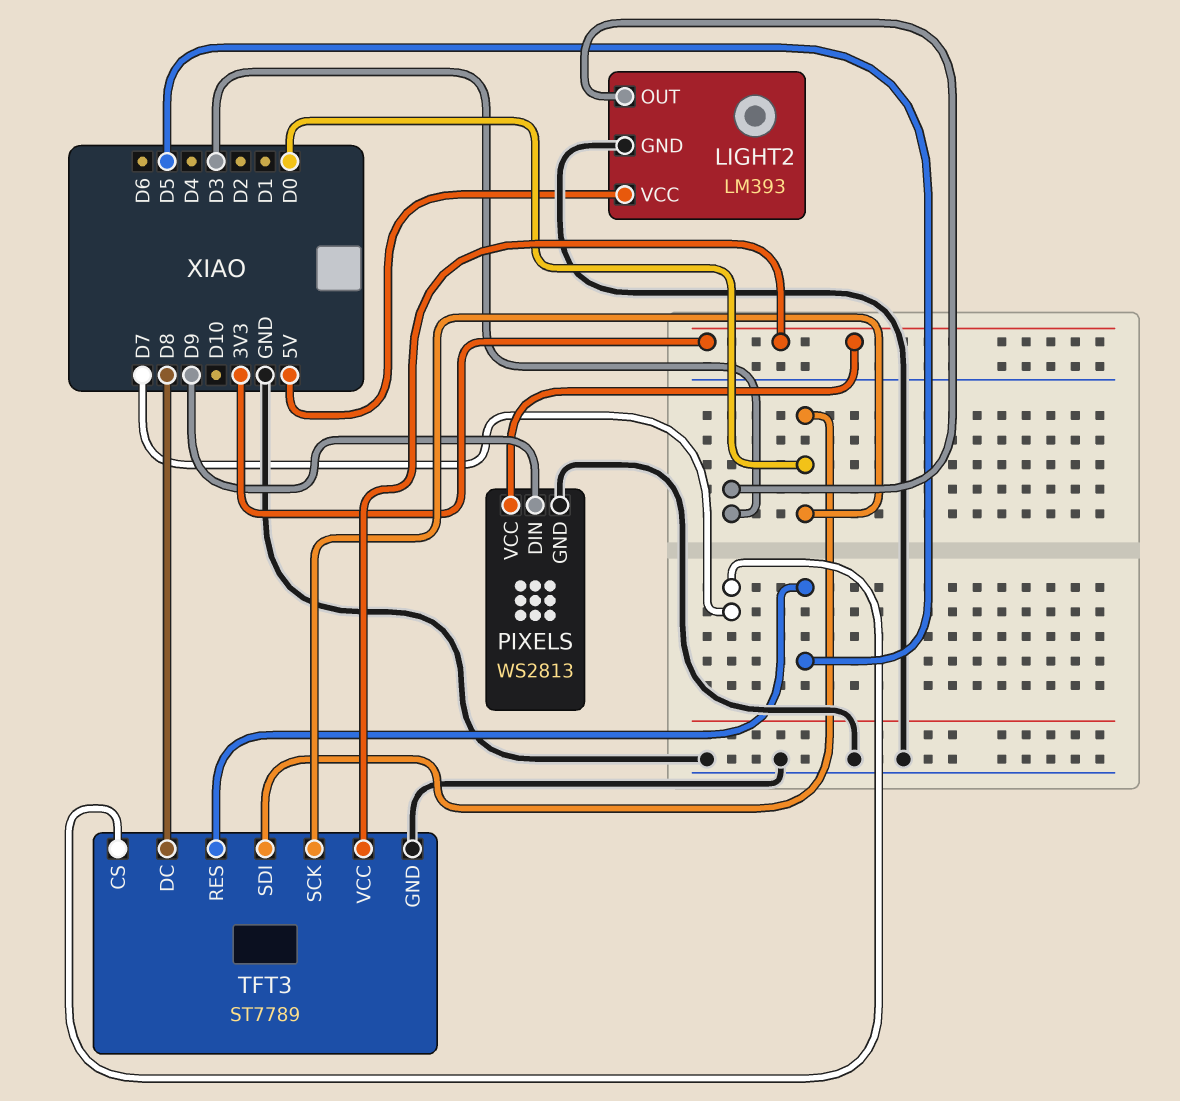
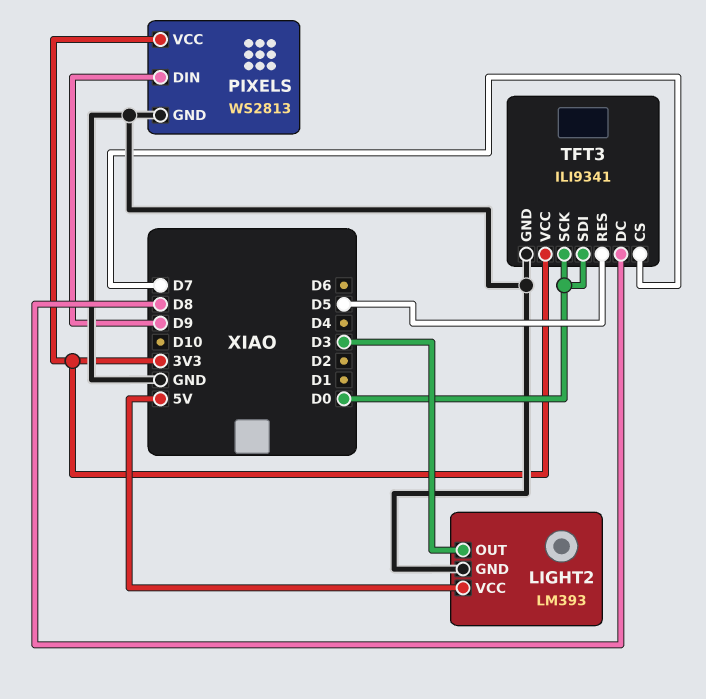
TFT3: ST7789 -> ILI9341

